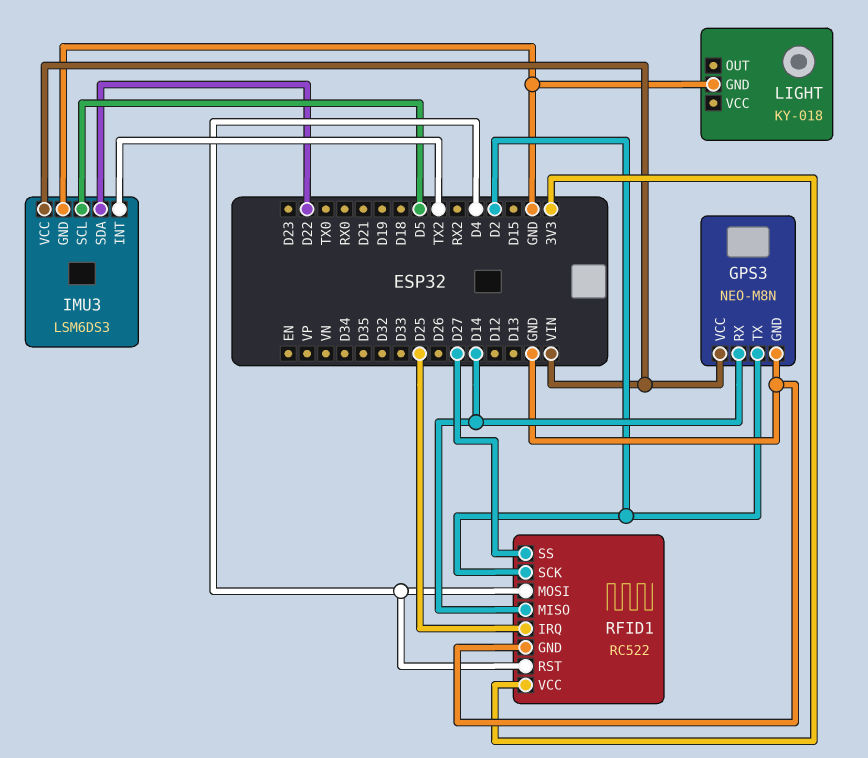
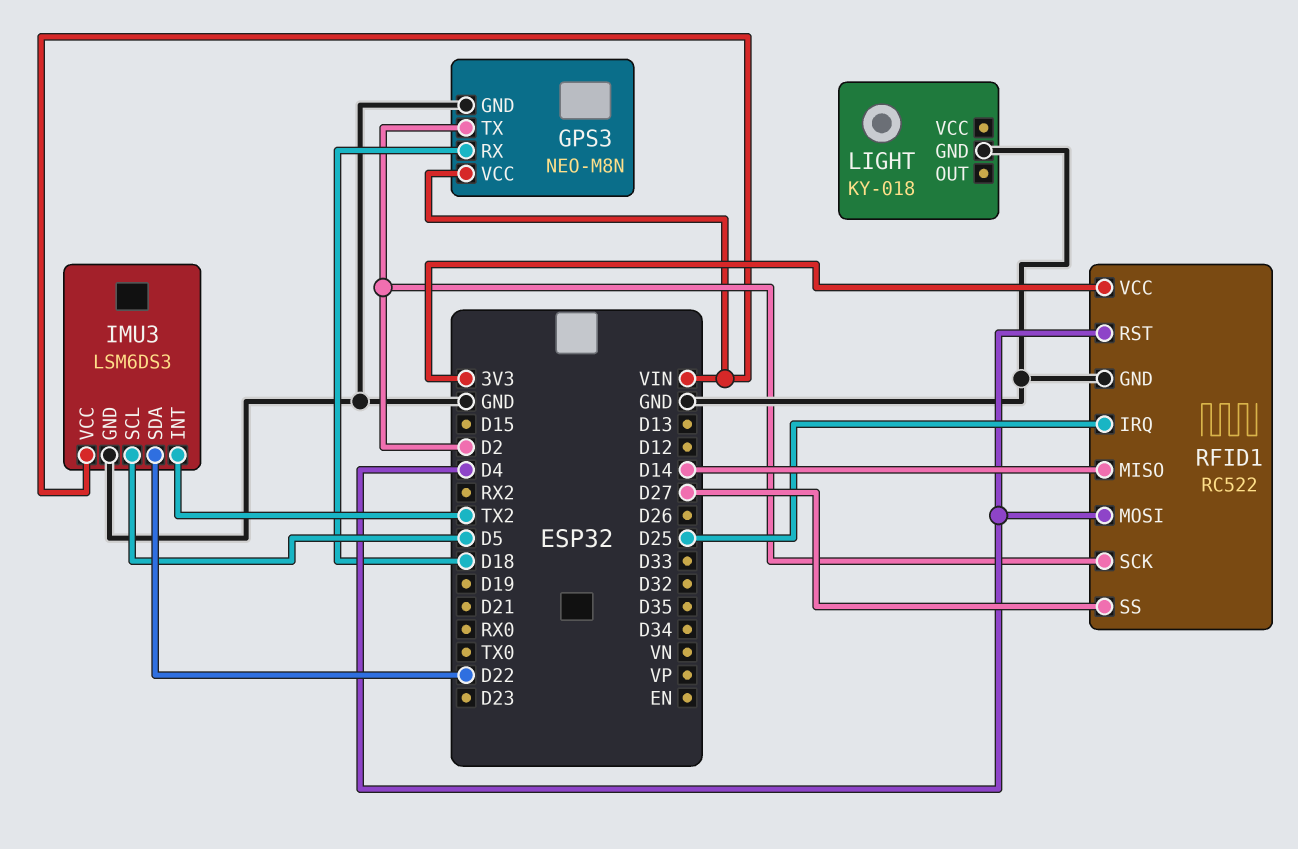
GPS3 pin RX: D14 -> D18

